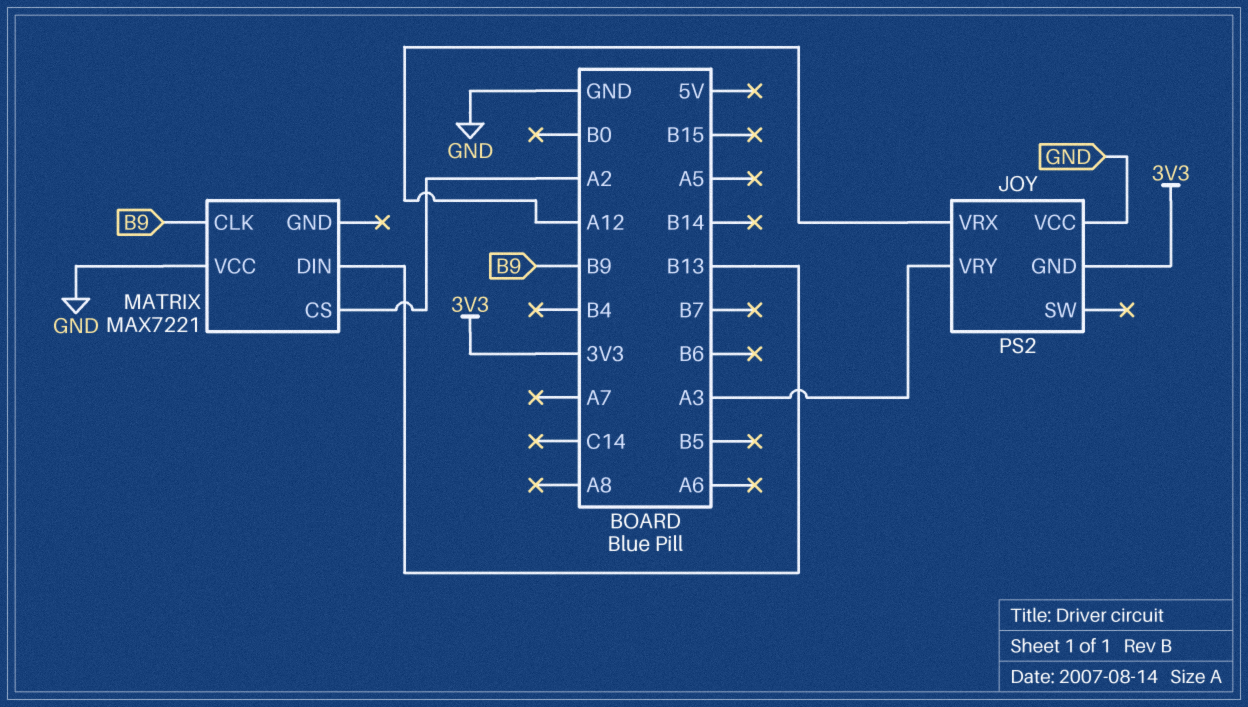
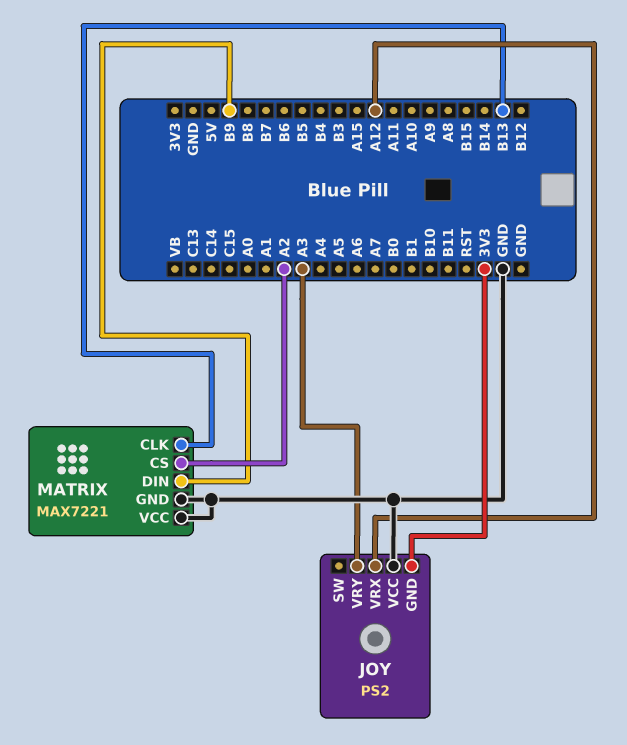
MATRIX pin CLK: B9 -> B13
MATRIX pin DIN: B13 -> B9
MATRIX pin GND: none -> GND

